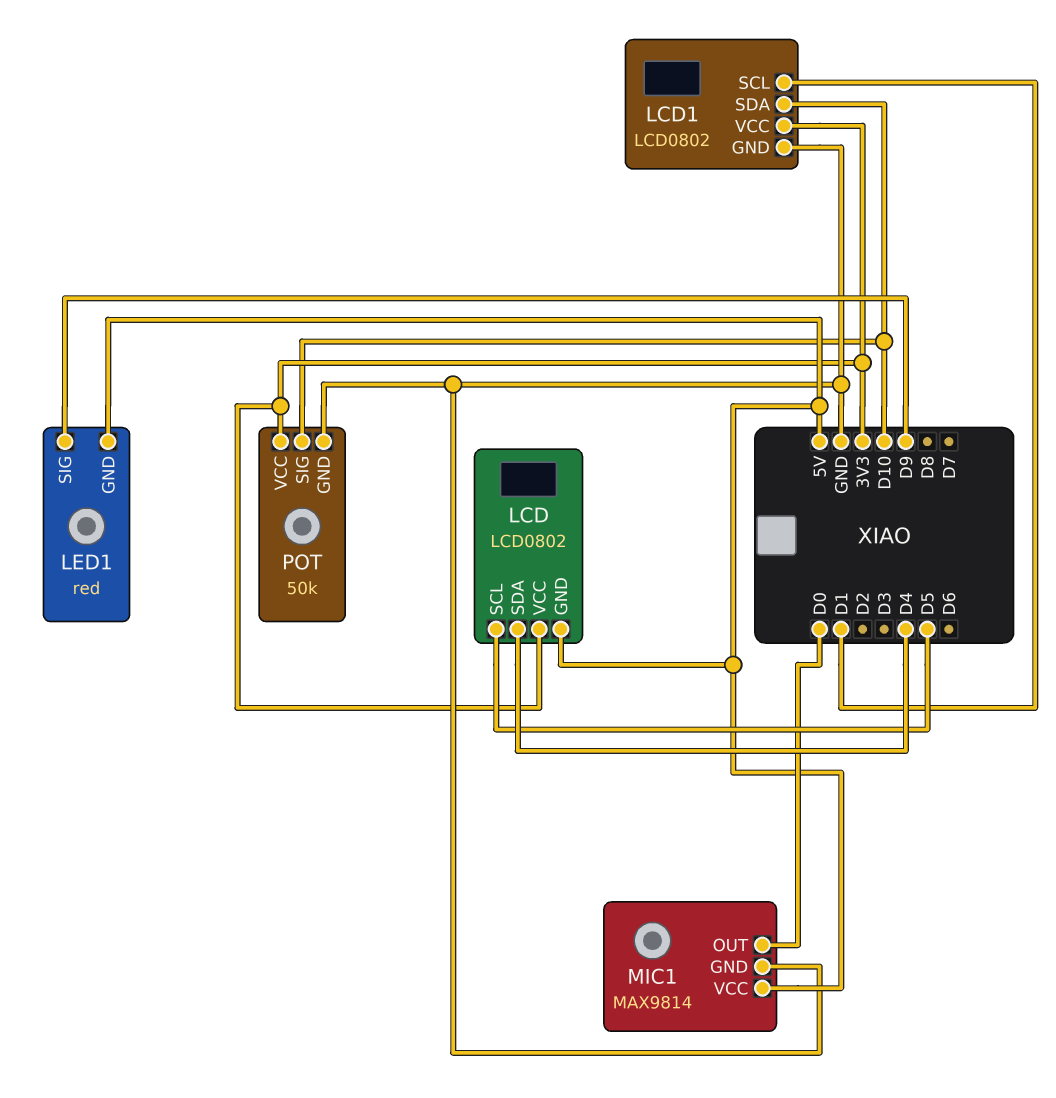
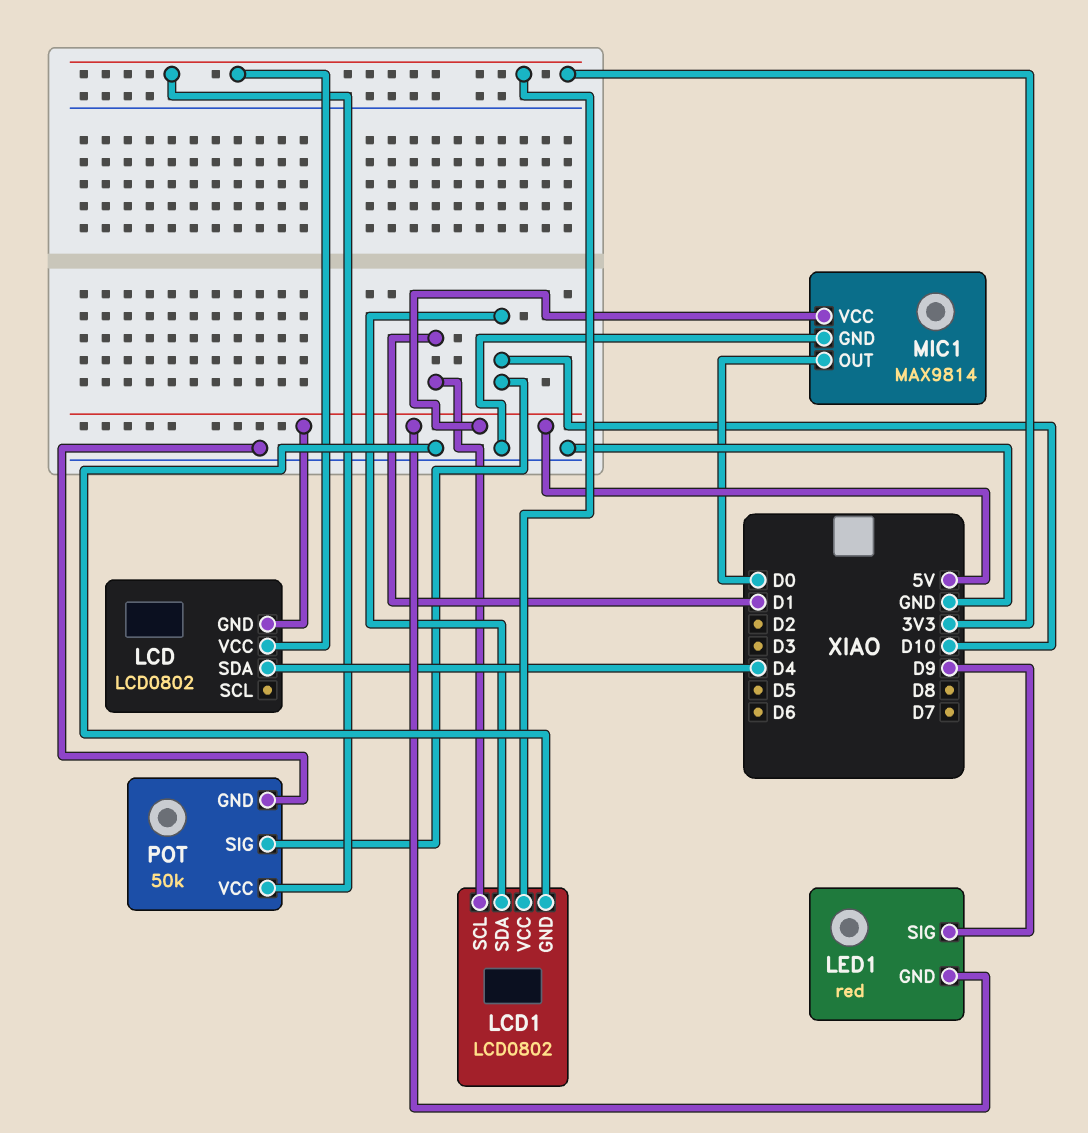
LCD pin SCL: D5 -> none

